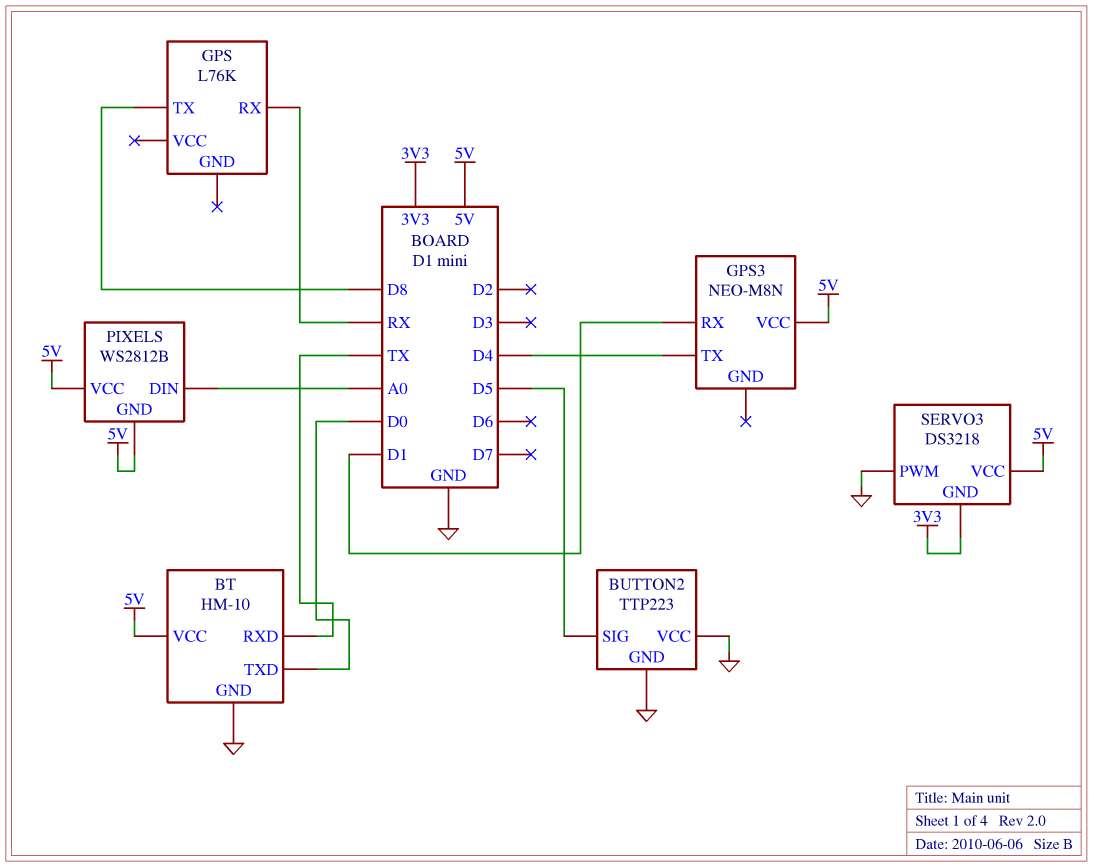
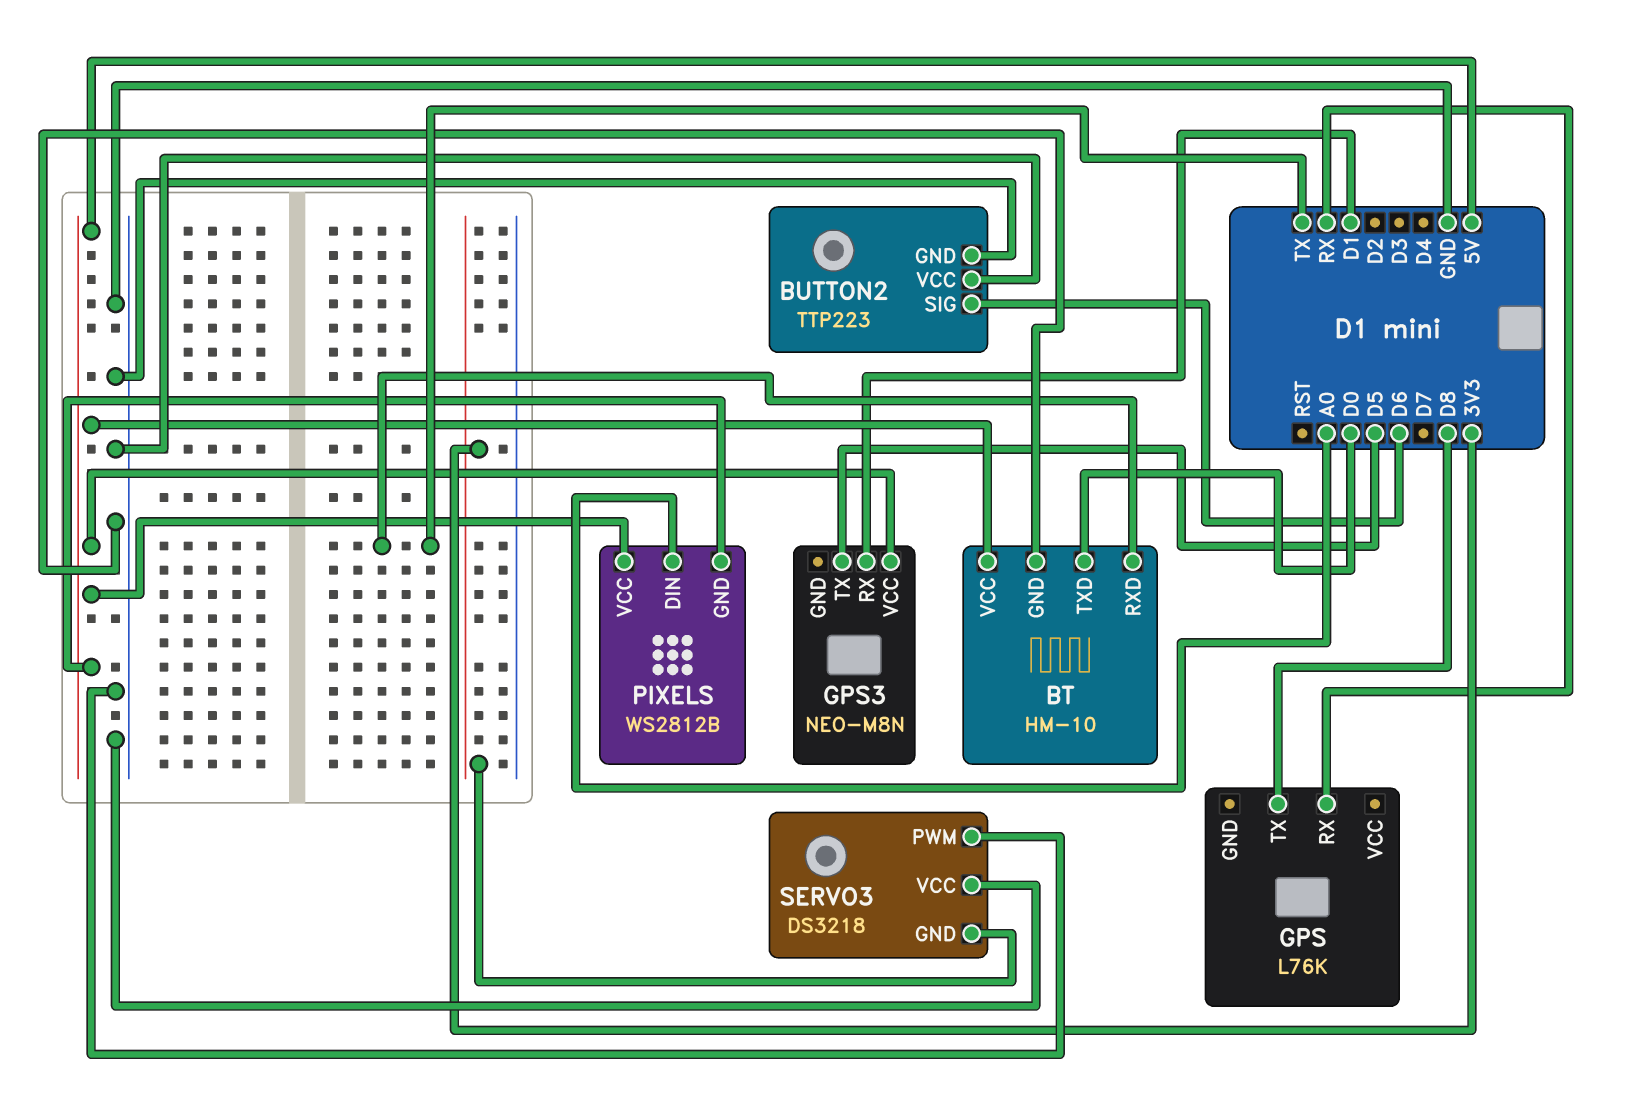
BUTTON2 pin SIG: D5 -> D6
GPS3 pin TX: D4 -> D5
SERVO3 pin VCC: 5V -> GND

